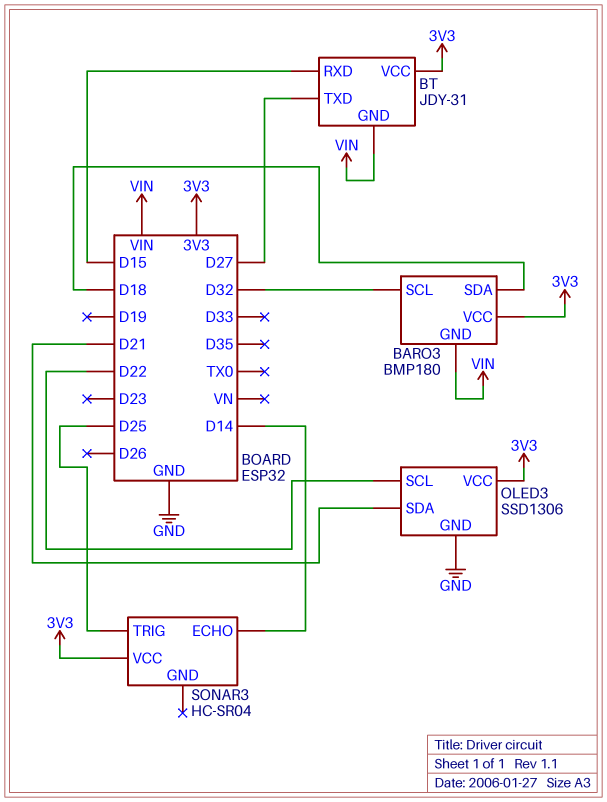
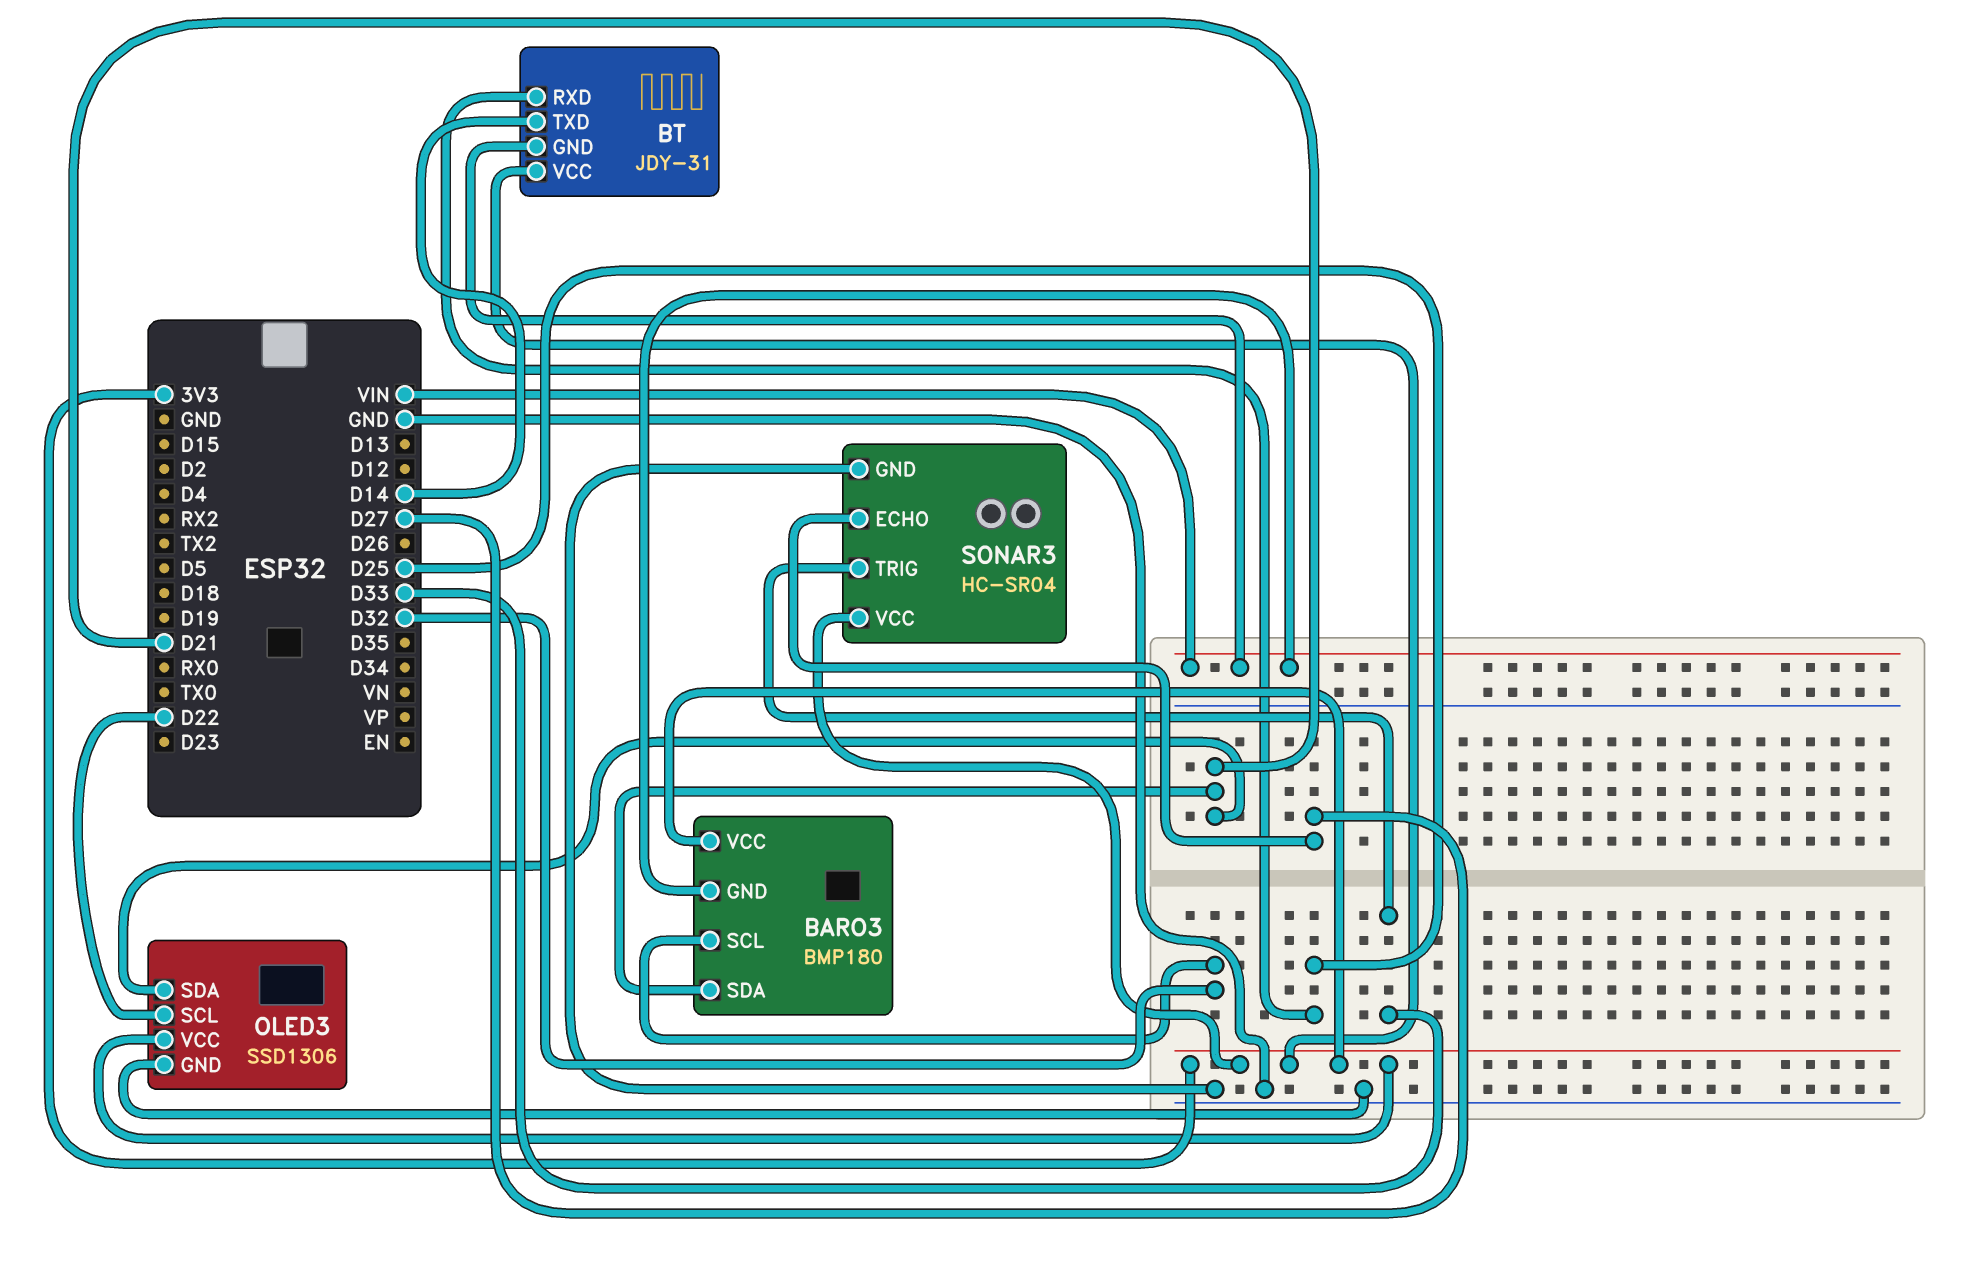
BARO3 pin SDA: D18 -> D21
BT pin RXD: D15 -> D25
BT pin TXD: D27 -> D14
SONAR3 pin ECHO: D14 -> D27
SONAR3 pin GND: none -> GND
SONAR3 pin TRIG: D25 -> D33

